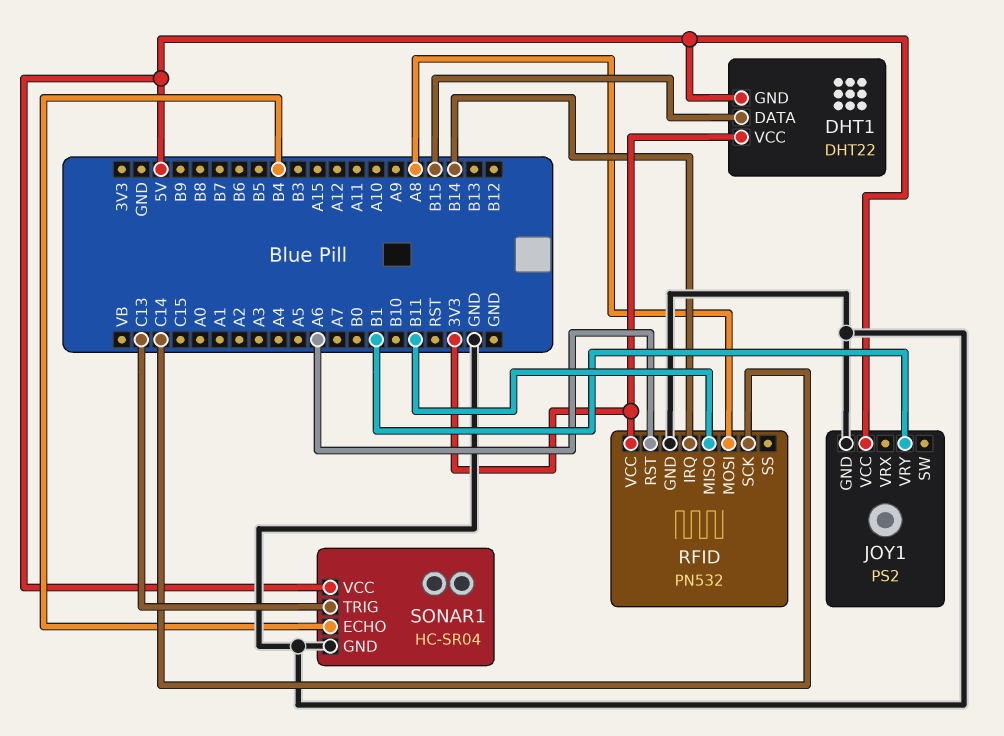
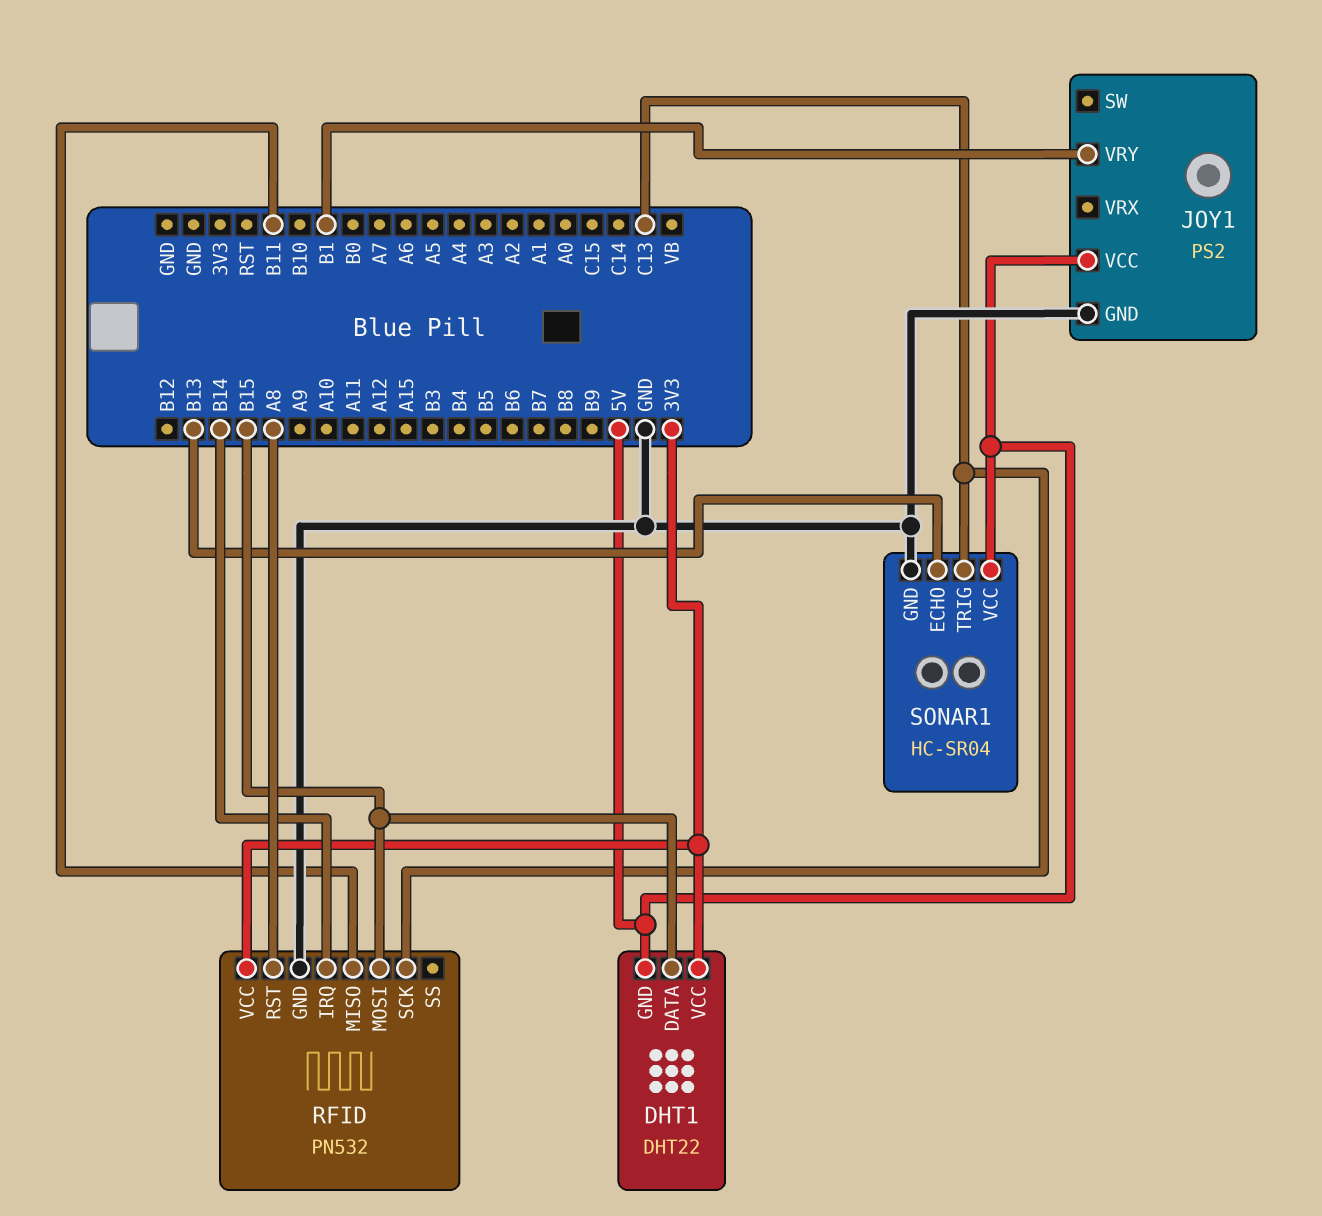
RFID pin MOSI: A8 -> B15
RFID pin RST: A6 -> A8
RFID pin SCK: C14 -> C13
SONAR1 pin ECHO: B4 -> B13

